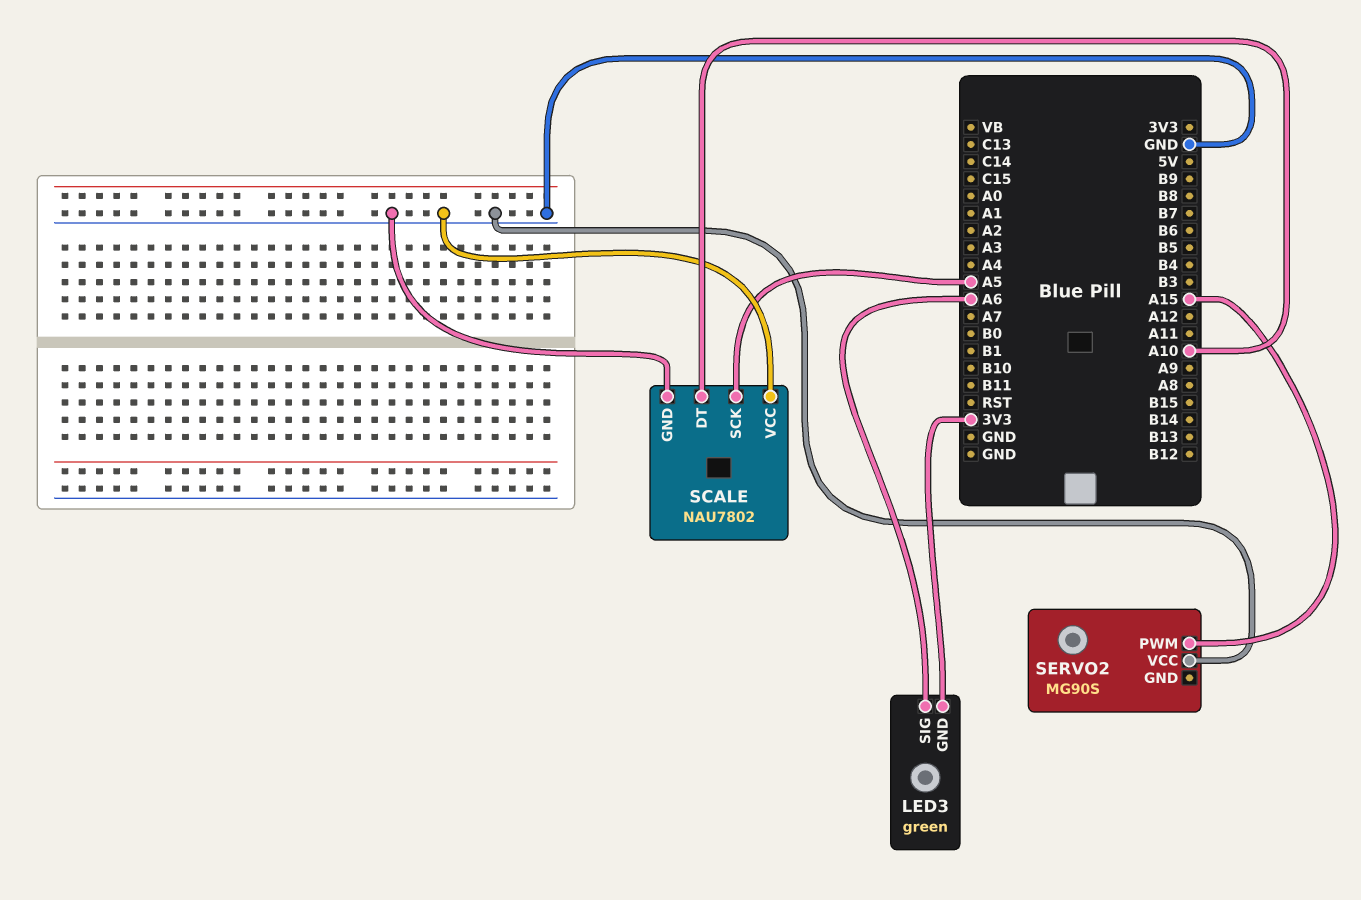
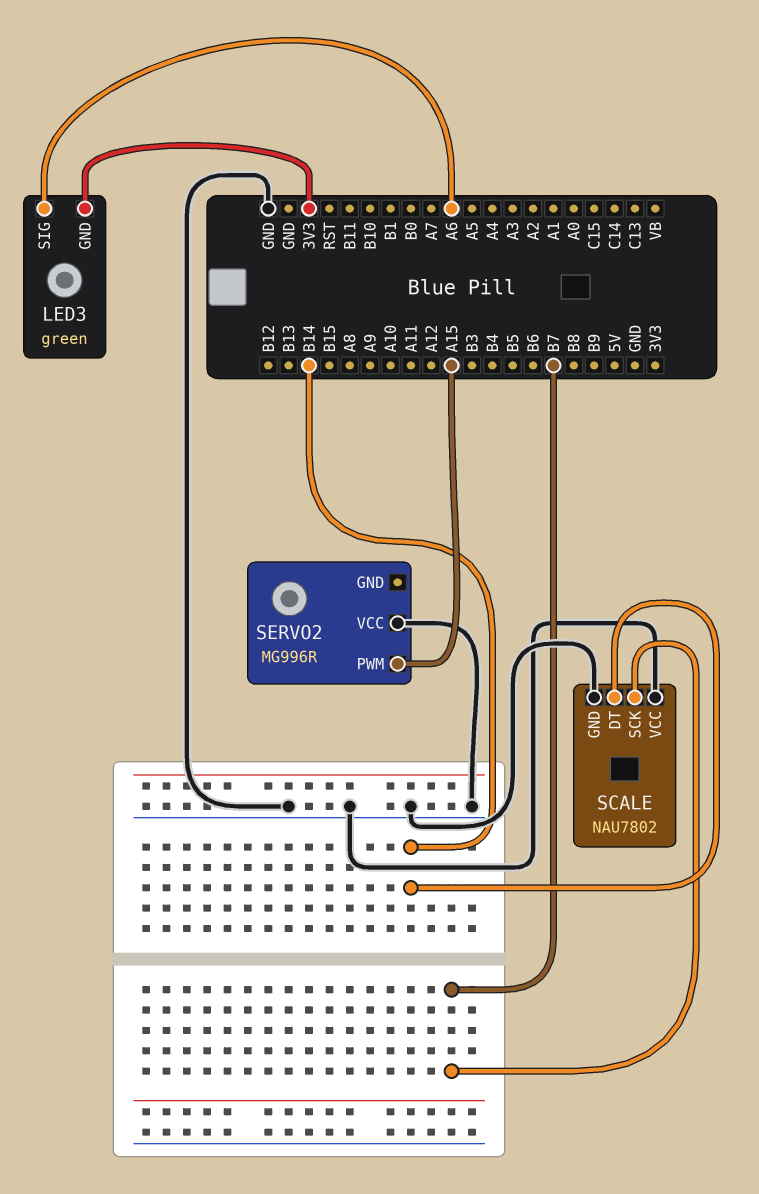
SCALE pin DT: A10 -> B14
SCALE pin SCK: A5 -> B7
SERVO2: MG90S -> MG996R

